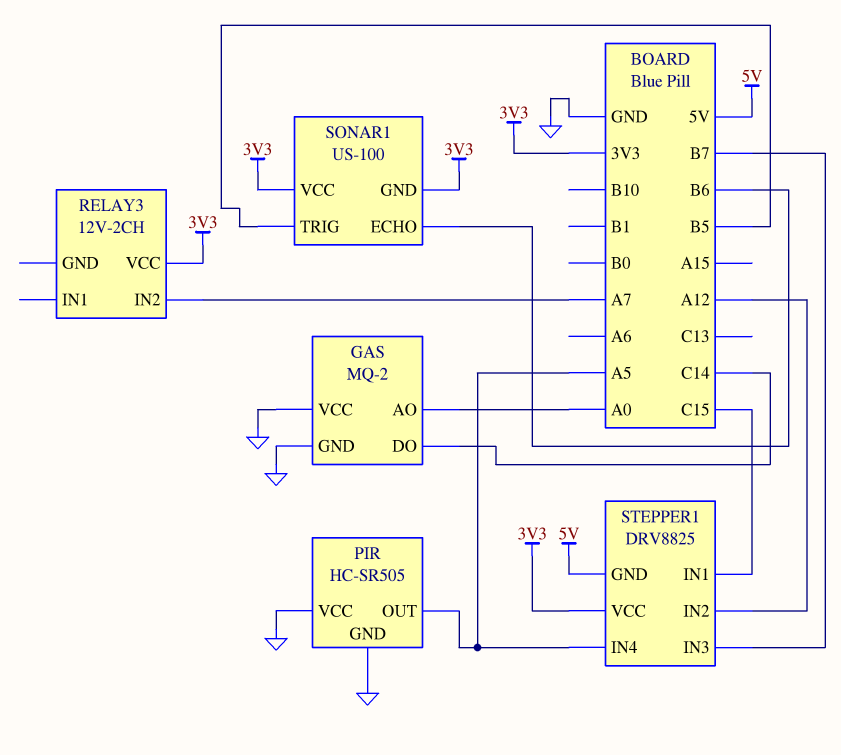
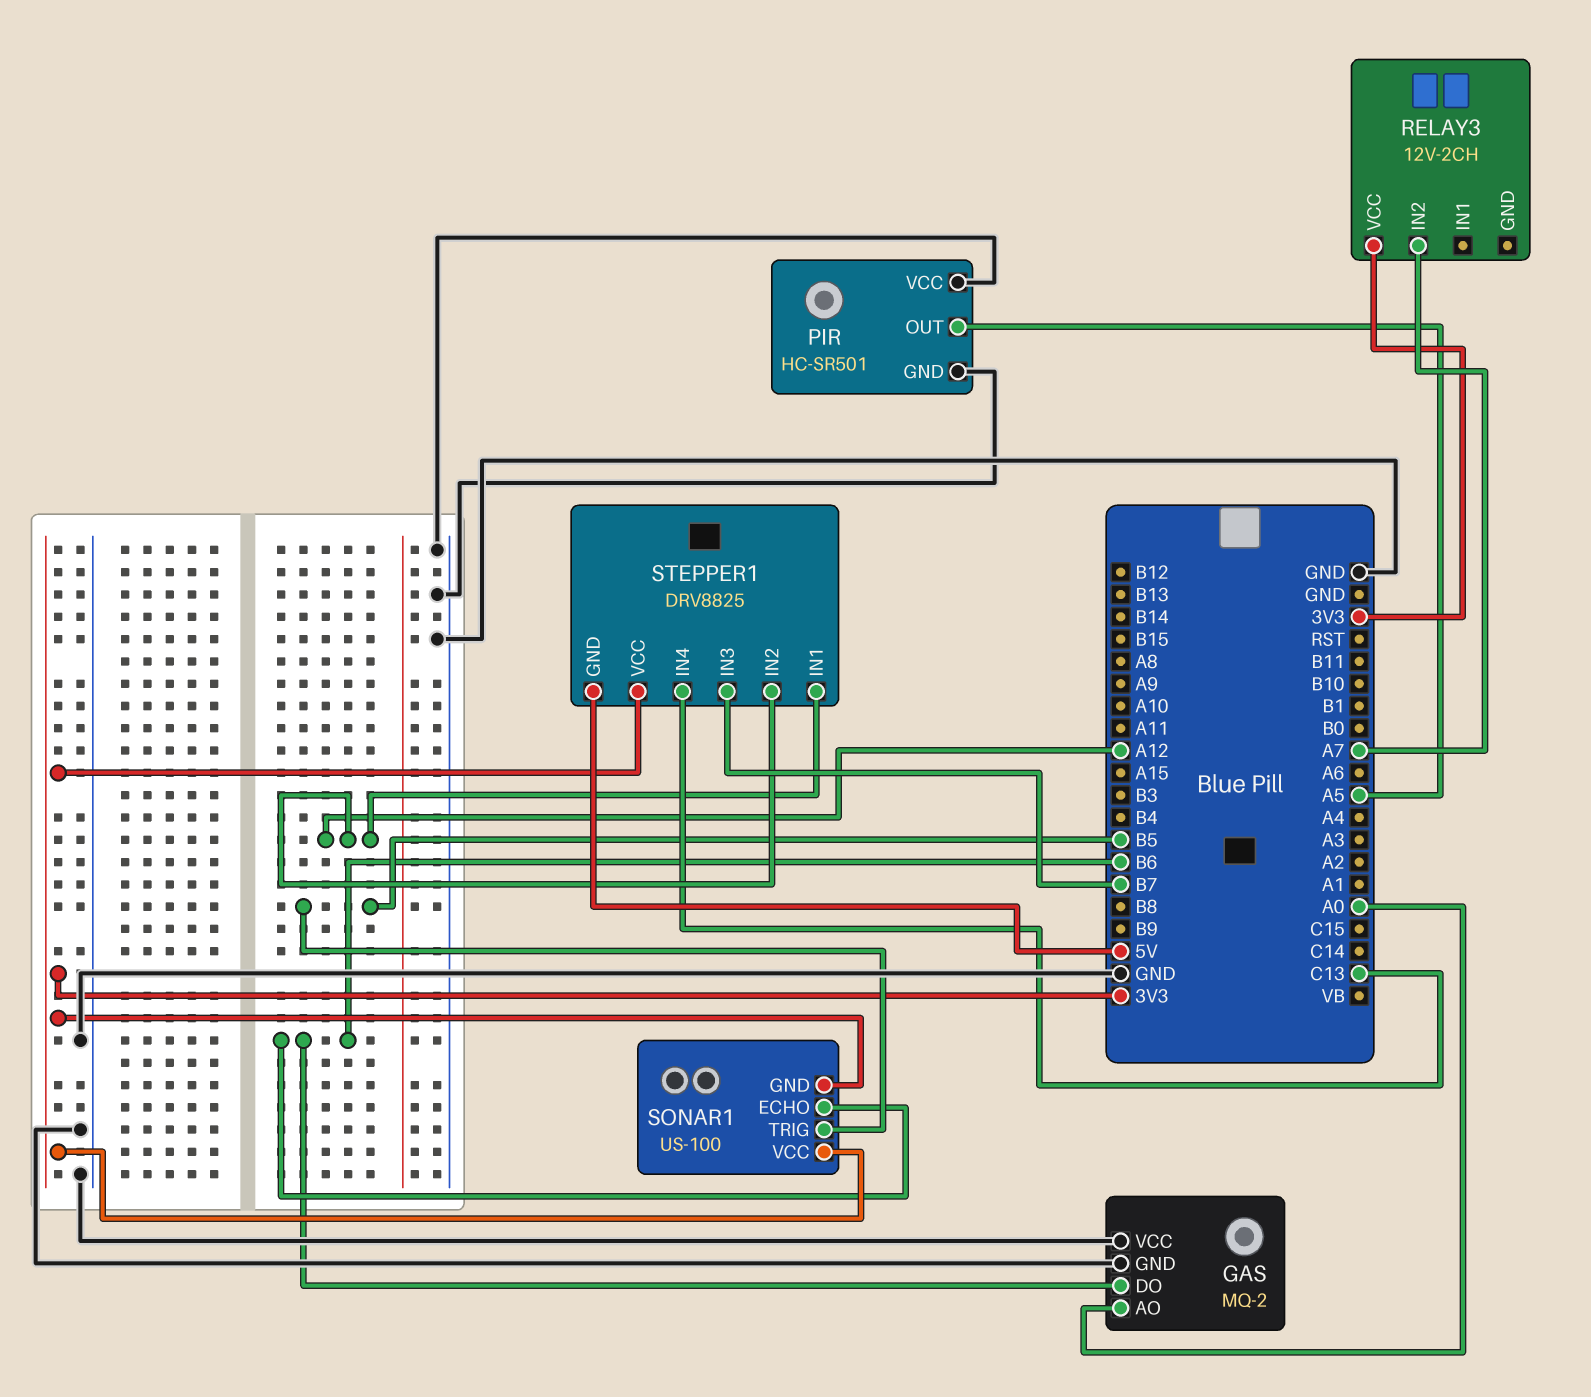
GAS pin DO: C14 -> B6
PIR: HC-SR505 -> HC-SR501
STEPPER1 pin IN1: C15 -> A12
STEPPER1 pin IN4: A5 -> C13

